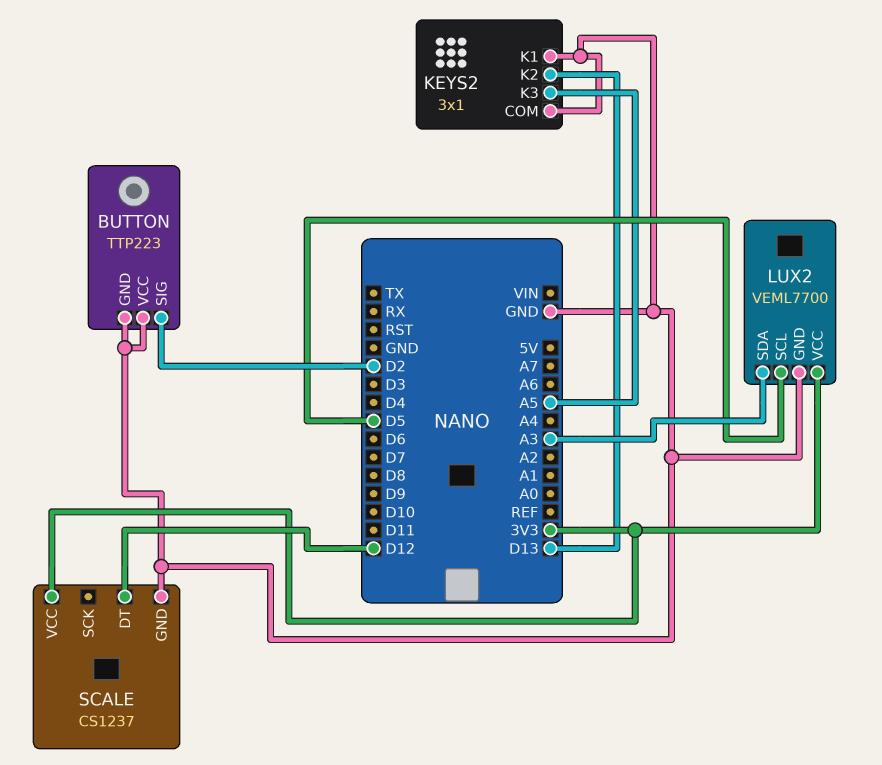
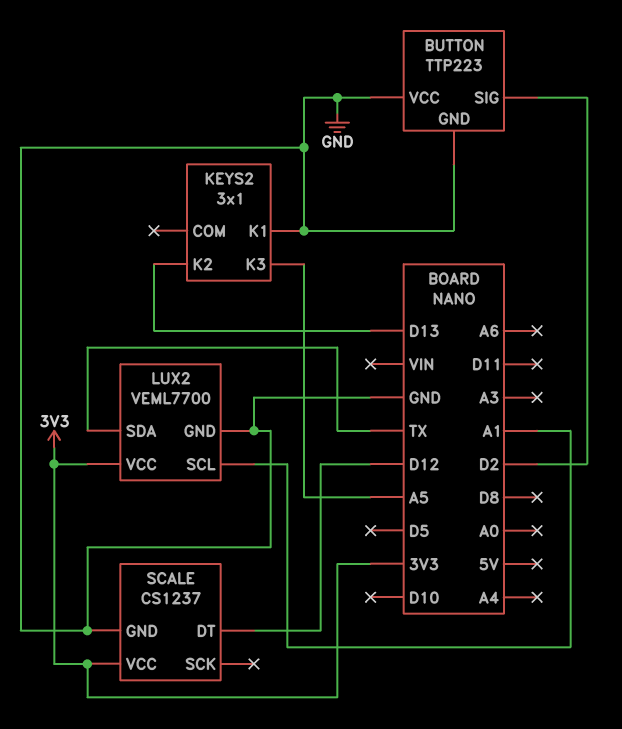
KEYS2 pin COM: GND -> none
LUX2 pin SCL: D5 -> A1
LUX2 pin SDA: A3 -> TX

